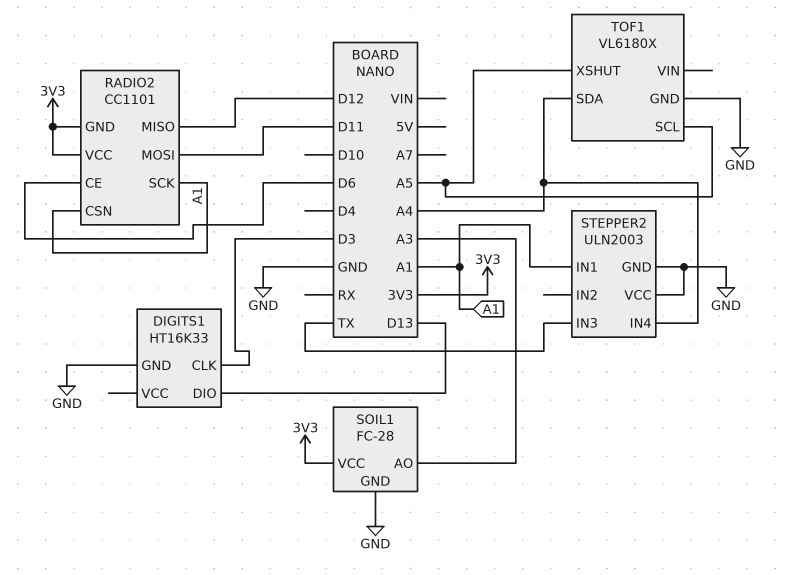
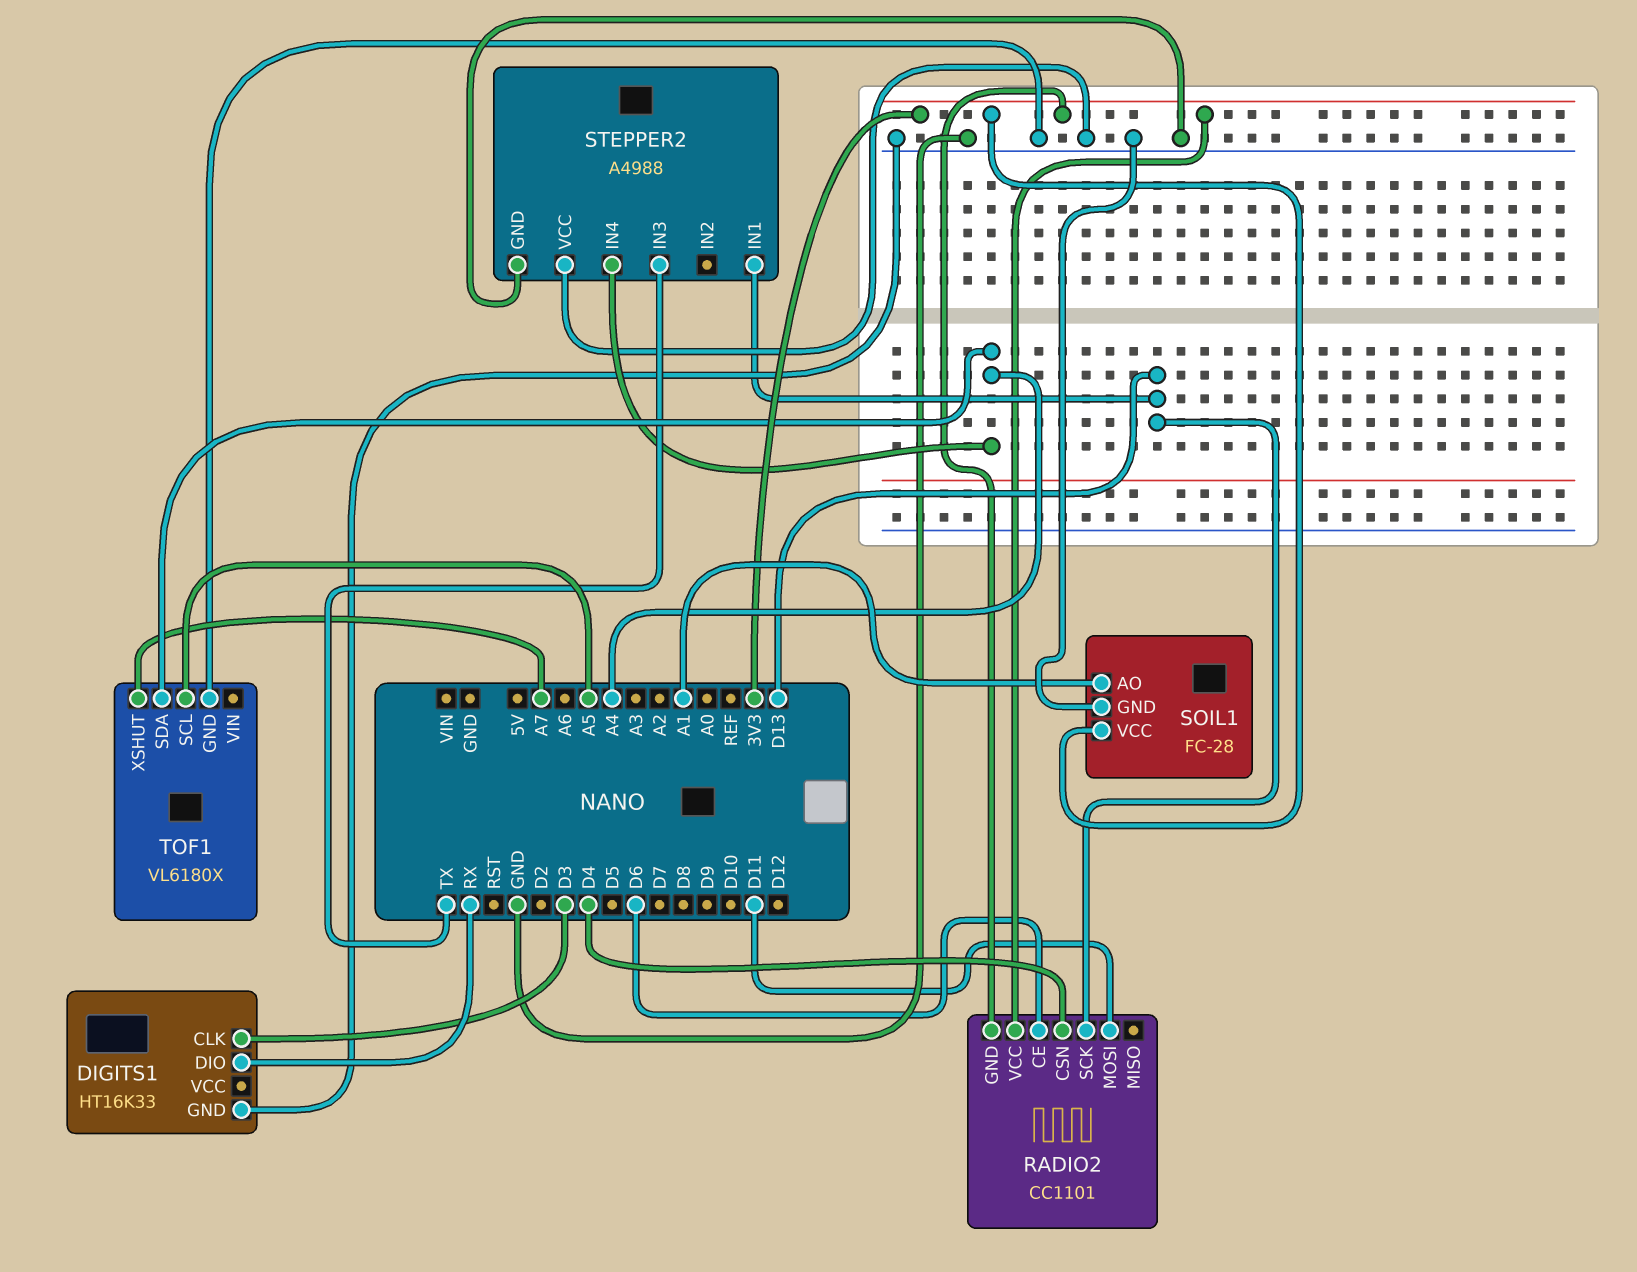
DIGITS1 pin DIO: D13 -> RX
RADIO2 pin CSN: A1 -> D4
RADIO2 pin MISO: D12 -> none
RADIO2 pin SCK: A1 -> D13
SOIL1 pin AO: A3 -> A1
STEPPER2: ULN2003 -> A4988
STEPPER2 pin IN1: A1 -> D13
TOF1 pin XSHUT: A5 -> A7

